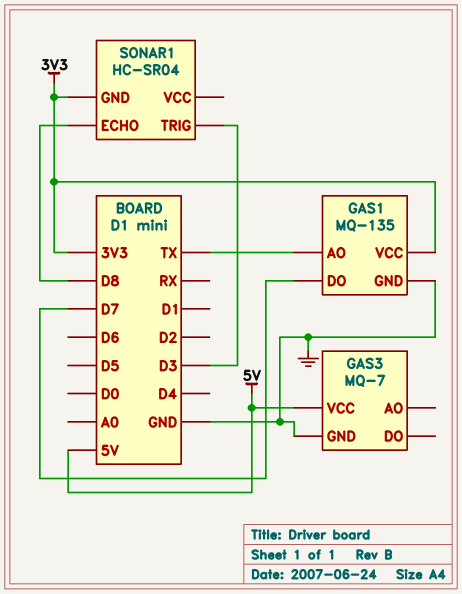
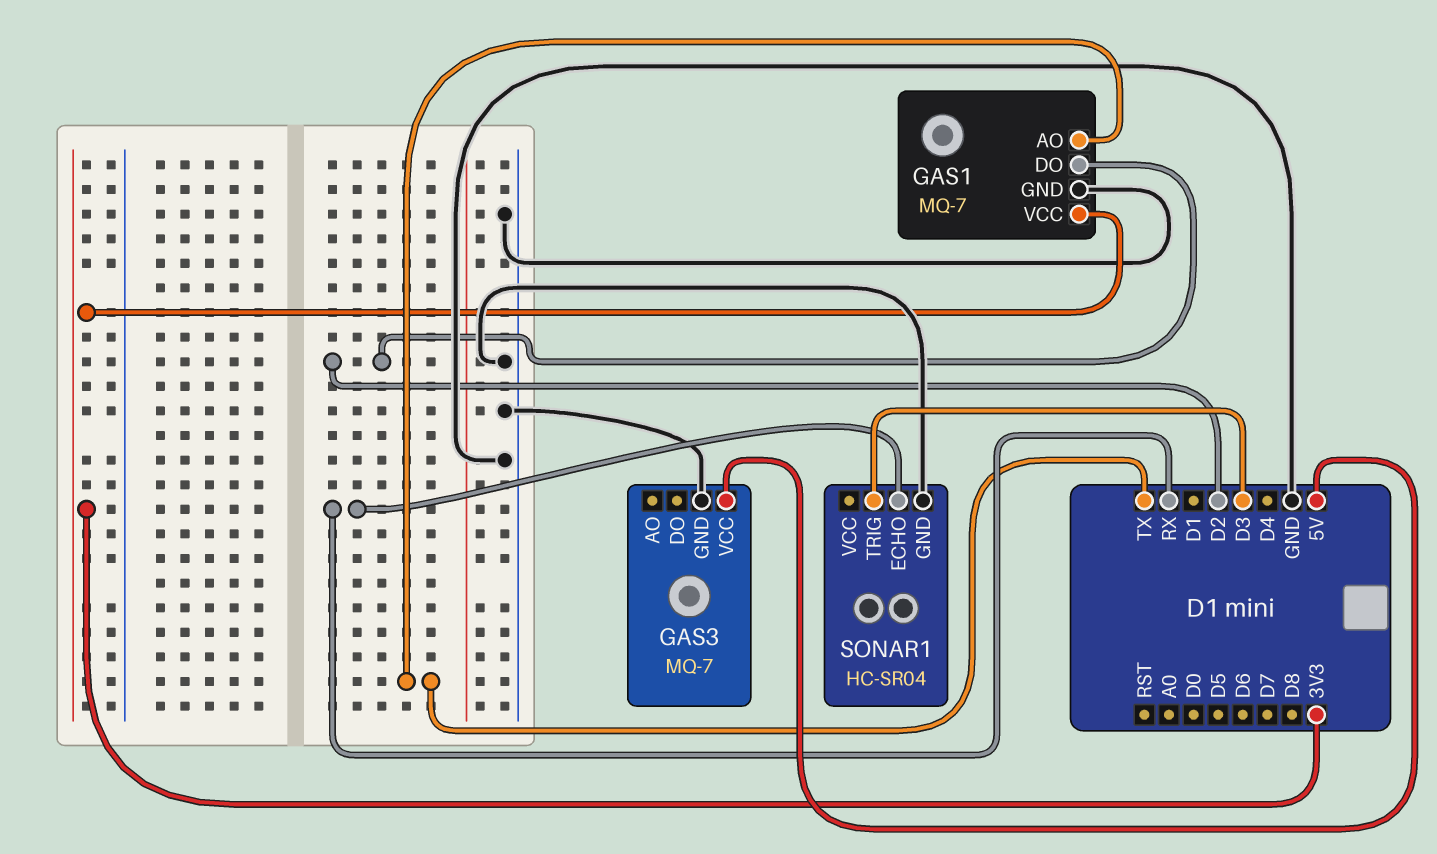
GAS1: MQ-135 -> MQ-7
GAS1 pin DO: D7 -> D2
SONAR1 pin ECHO: D8 -> RX
SONAR1 pin GND: 3V3 -> GND

